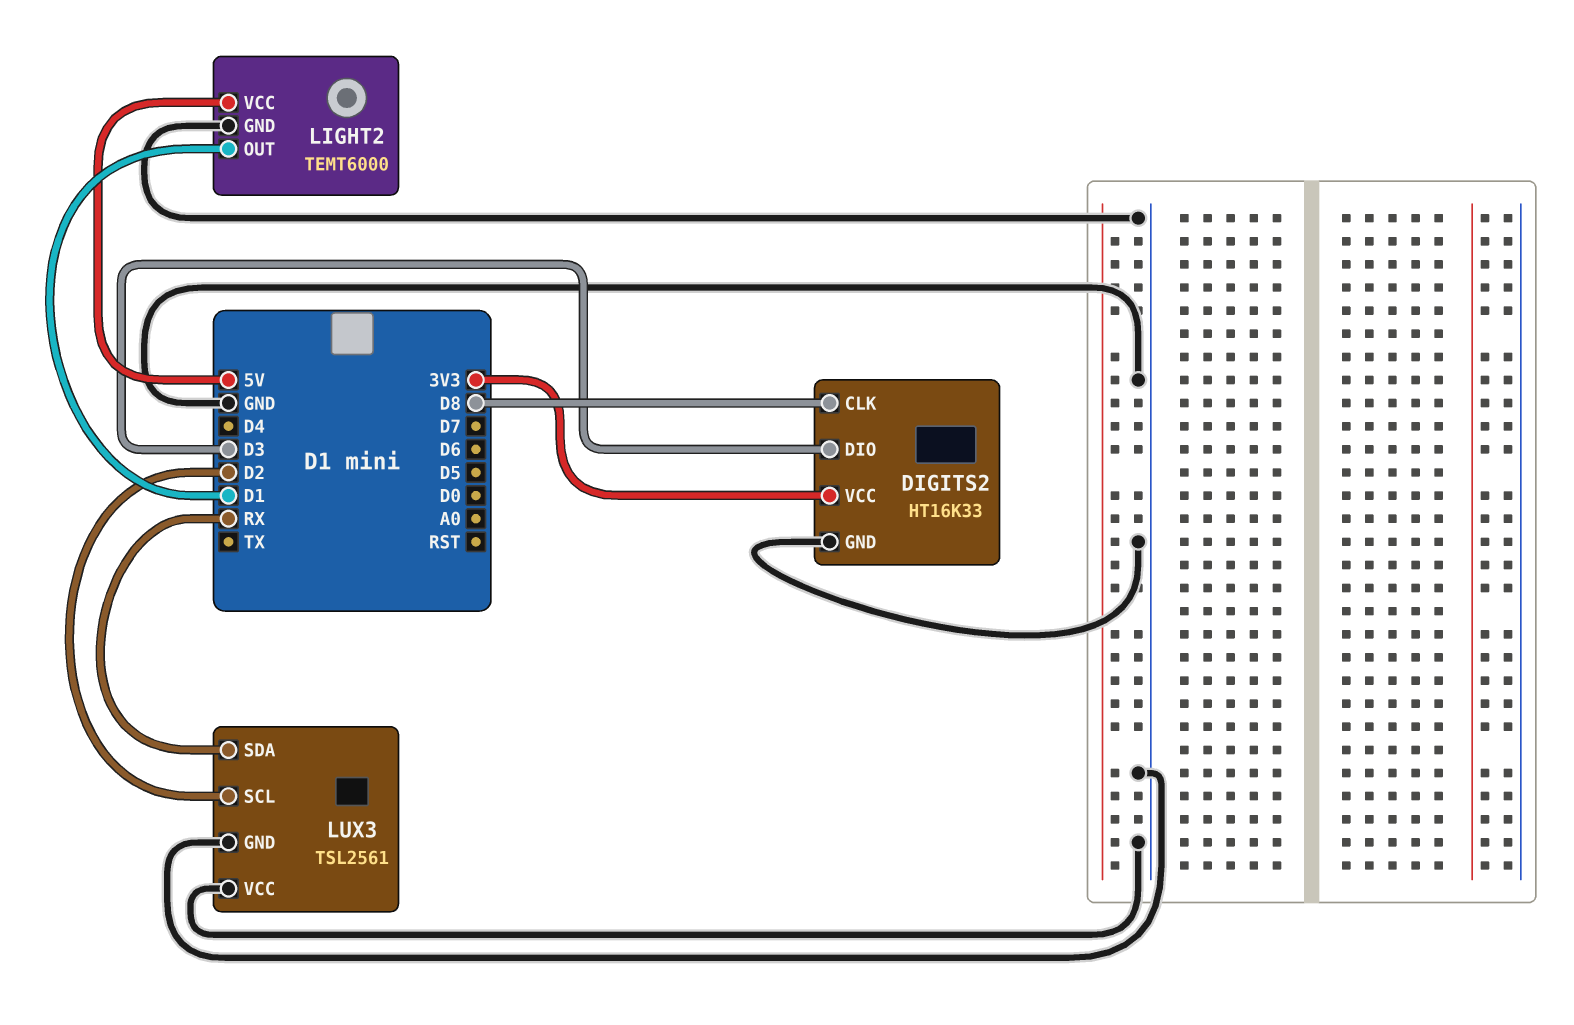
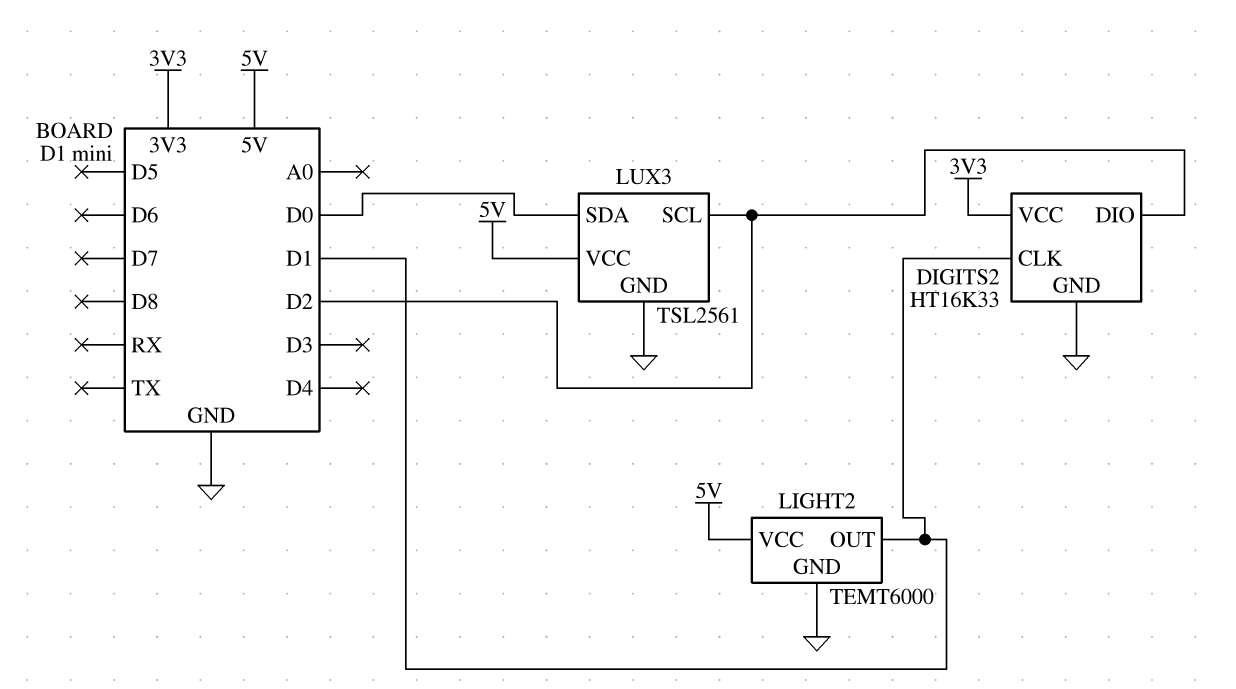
DIGITS2 pin CLK: D8 -> D1
DIGITS2 pin DIO: D3 -> D2
LUX3 pin SDA: RX -> D0
LUX3 pin VCC: GND -> 5V

